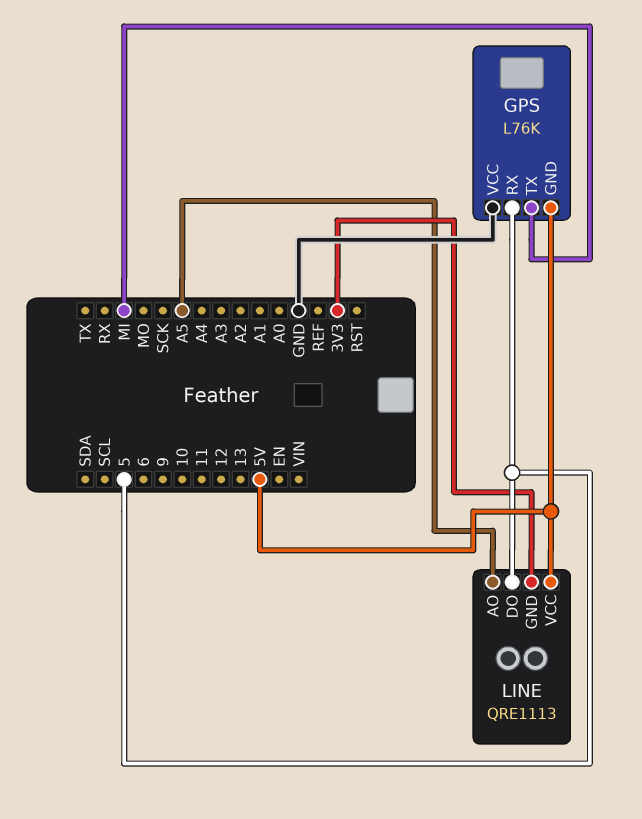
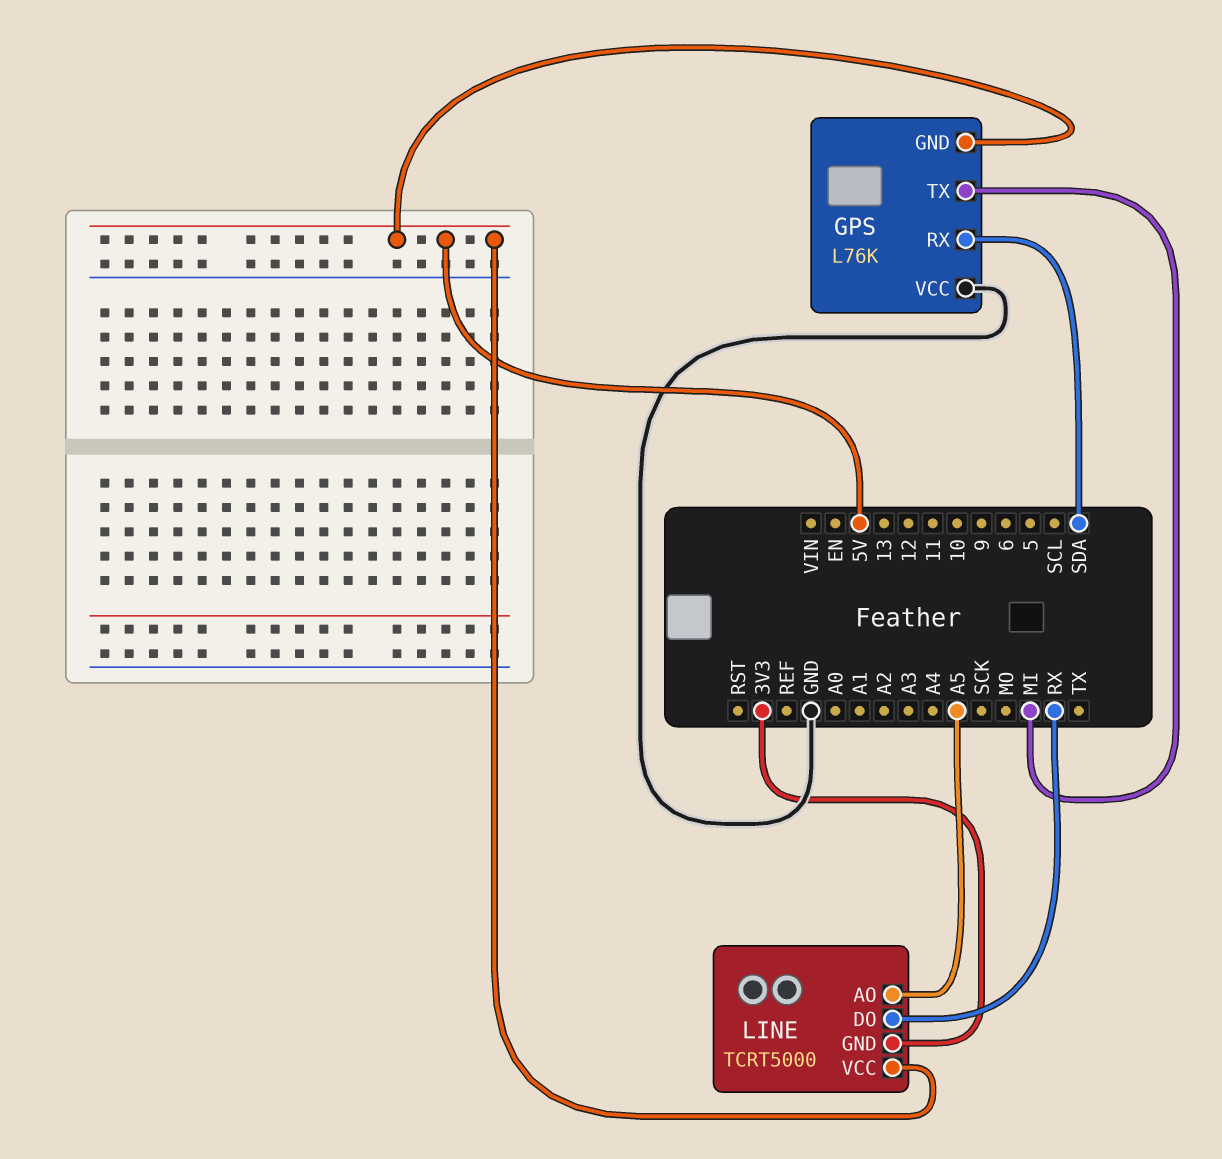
GPS pin RX: 5 -> SDA
LINE: QRE1113 -> TCRT5000
LINE pin DO: 5 -> RX

